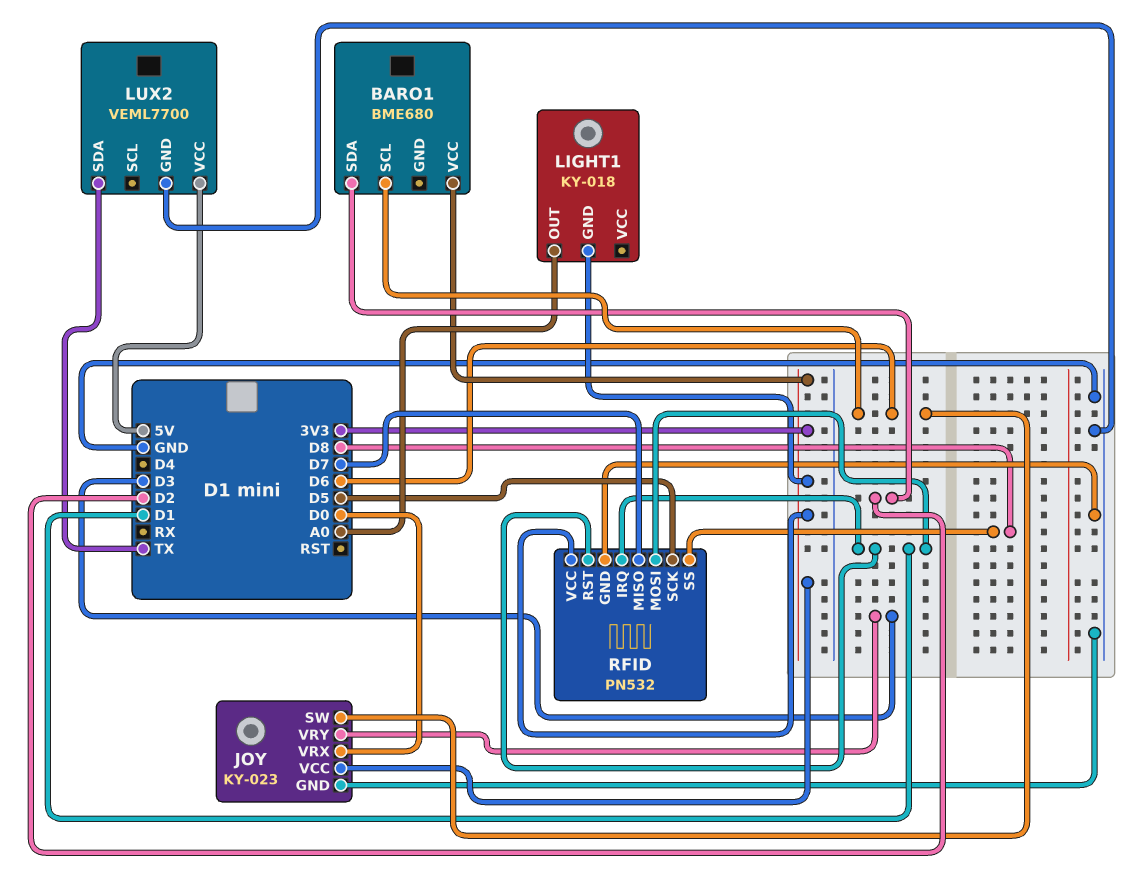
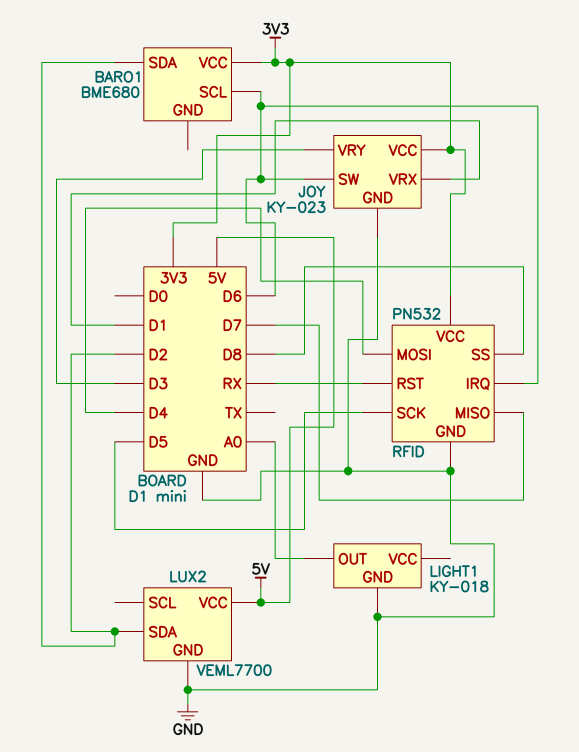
JOY pin VRX: D0 -> D1
LIGHT1 pin GND: 3V3 -> GND
LUX2 pin SDA: TX -> D2
RFID pin IRQ: D1 -> D6
RFID pin MOSI: D1 -> D4
RFID pin RST: D1 -> RX

